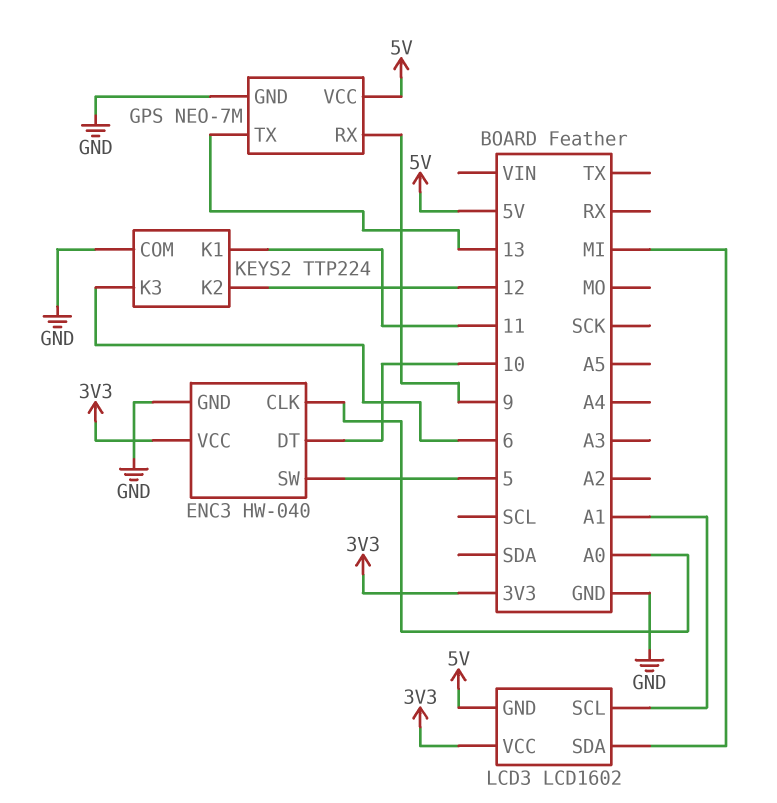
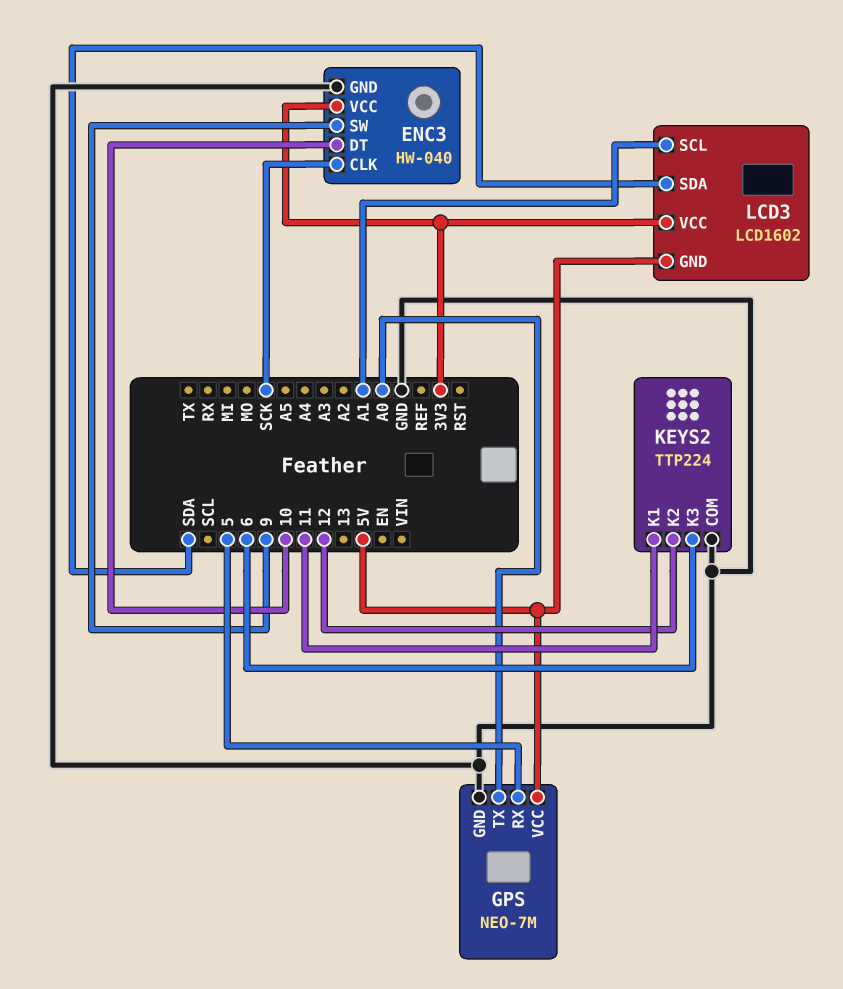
ENC3 pin CLK: A0 -> SCK
ENC3 pin SW: 5 -> 9
GPS pin RX: 9 -> 5
GPS pin TX: 13 -> A0
LCD3 pin SDA: MI -> SDA

